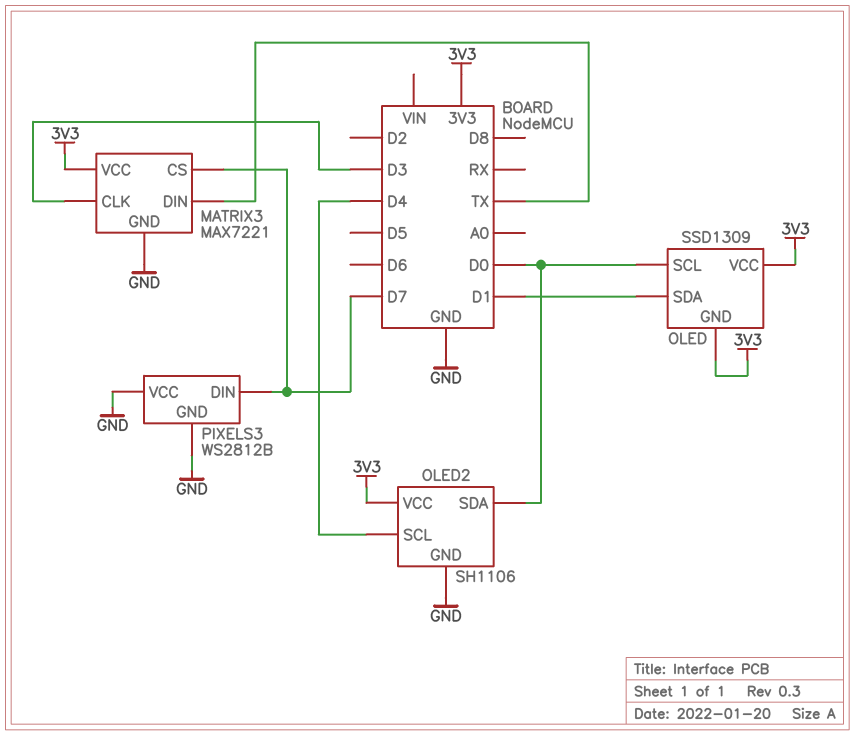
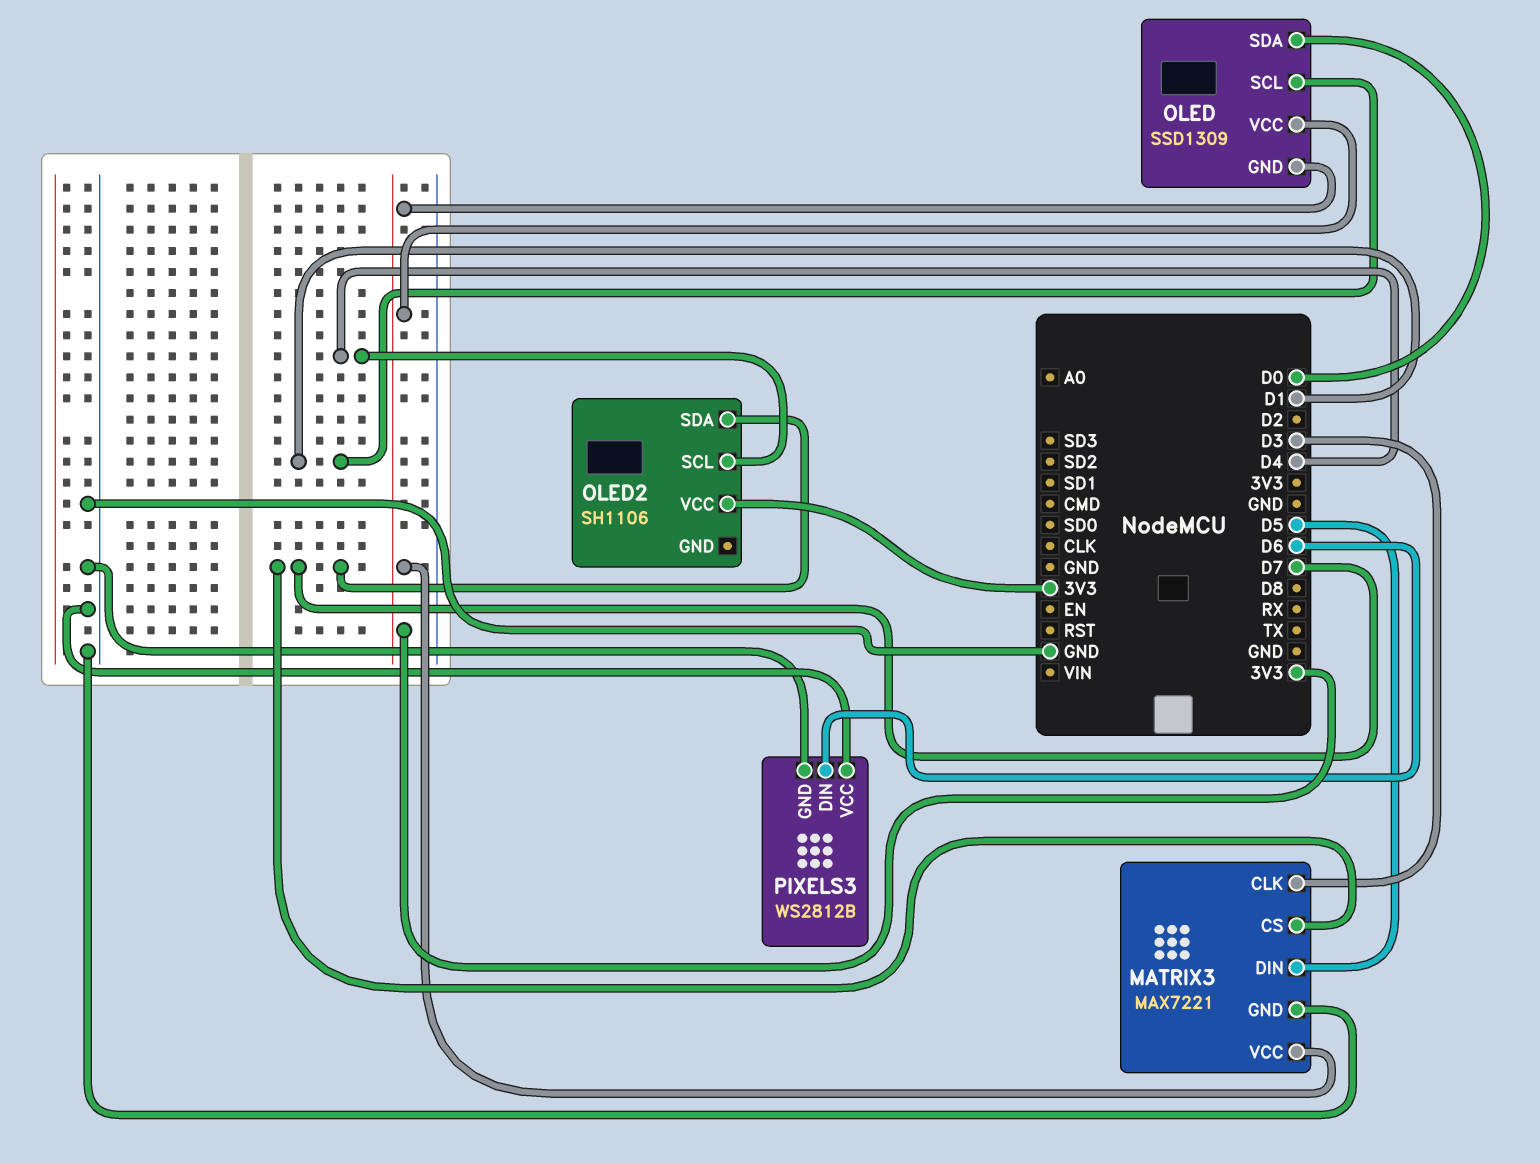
MATRIX3 pin DIN: TX -> D5
OLED pin SCL: D0 -> D1
OLED pin SDA: D1 -> D0
OLED2 pin GND: GND -> none
OLED2 pin SDA: D0 -> D7
PIXELS3 pin DIN: D7 -> D6

